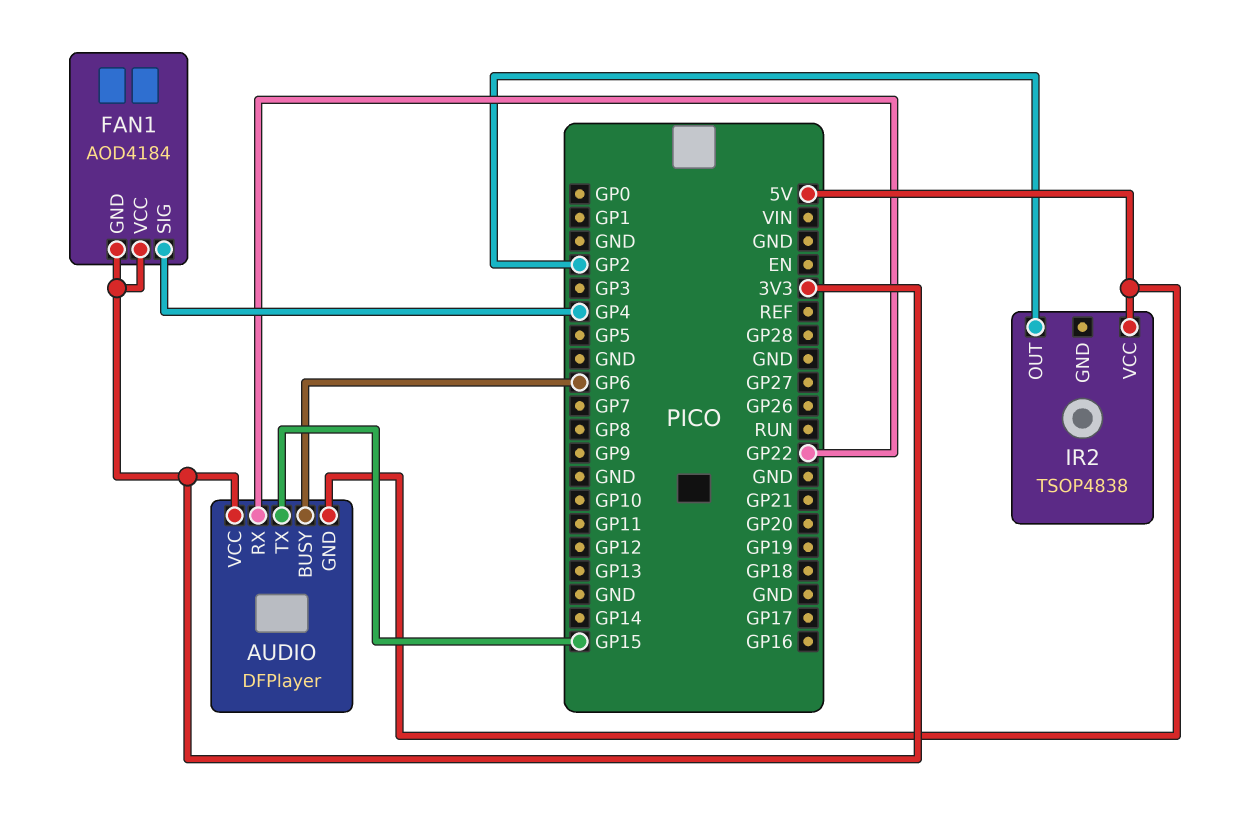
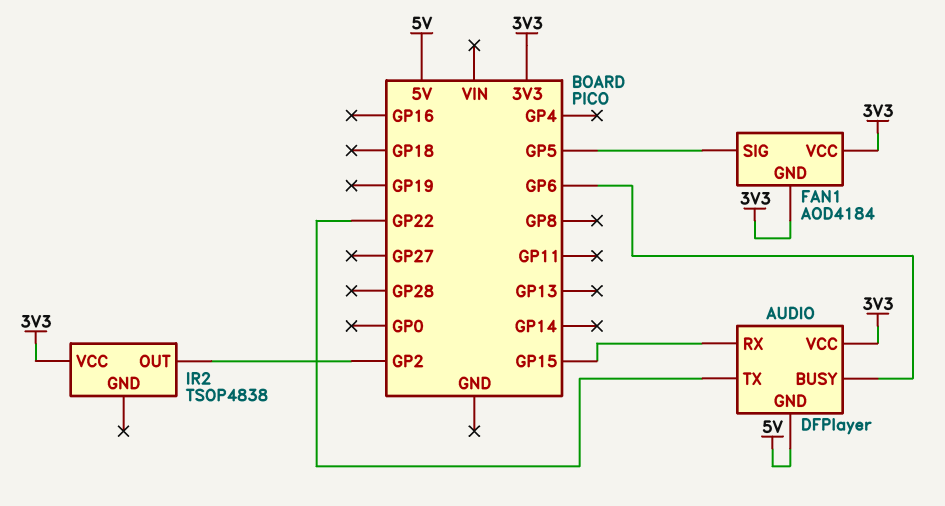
AUDIO pin RX: GP22 -> GP15
AUDIO pin TX: GP15 -> GP22
FAN1 pin SIG: GP4 -> GP5
IR2 pin VCC: 5V -> 3V3

